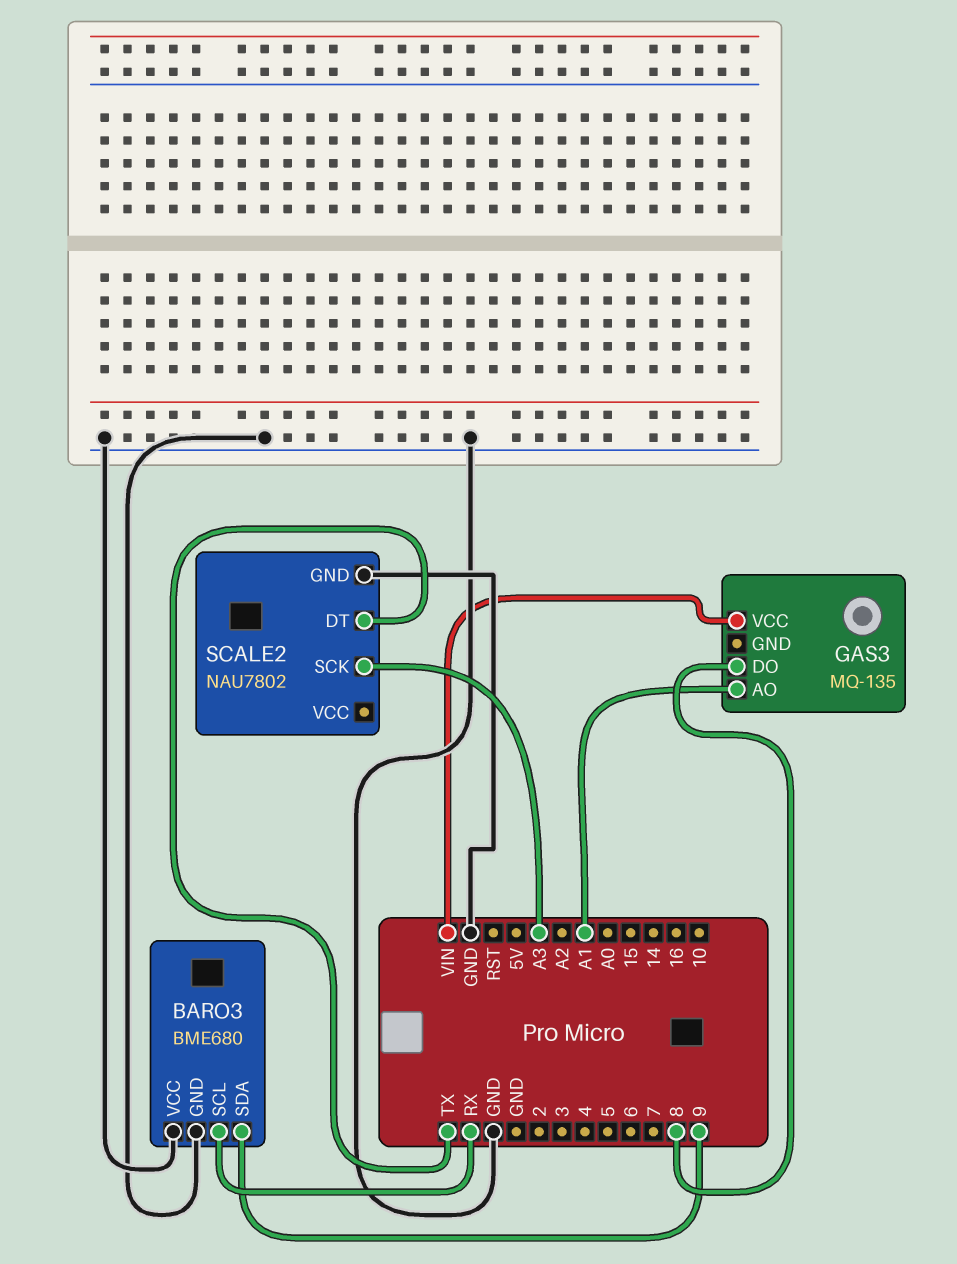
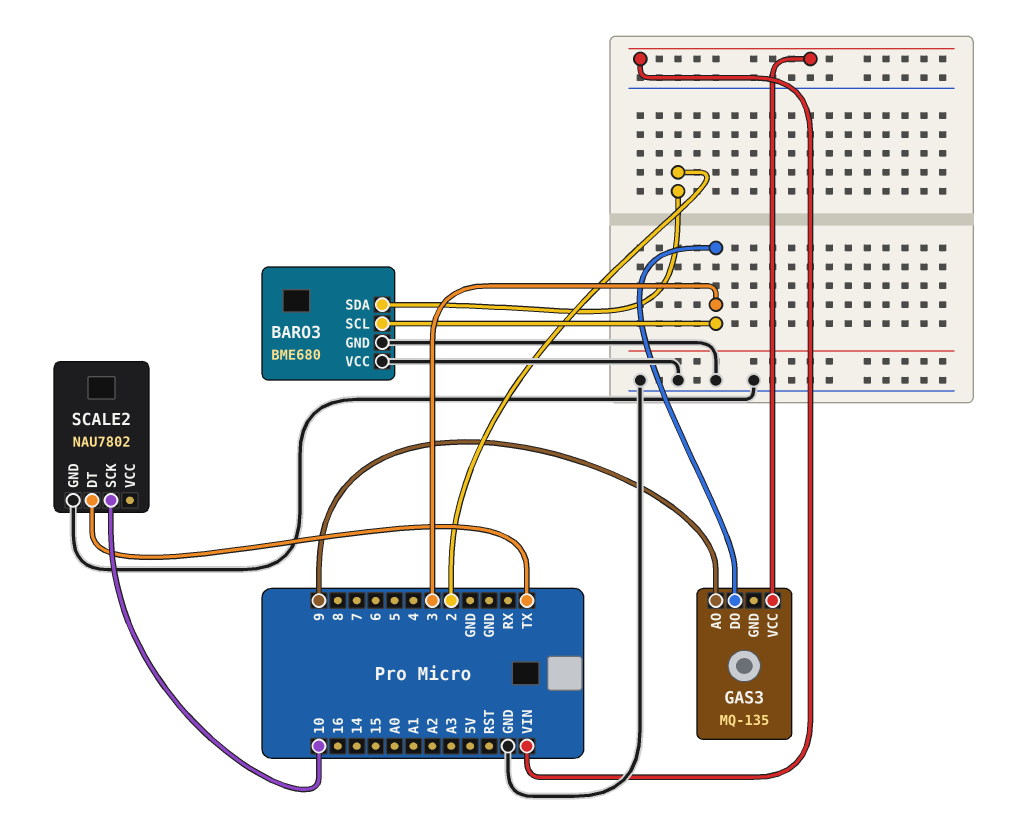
BARO3 pin SCL: RX -> 3
BARO3 pin SDA: 9 -> 2
GAS3 pin AO: A1 -> 9
GAS3 pin DO: 8 -> 3
SCALE2 pin SCK: A3 -> 10

